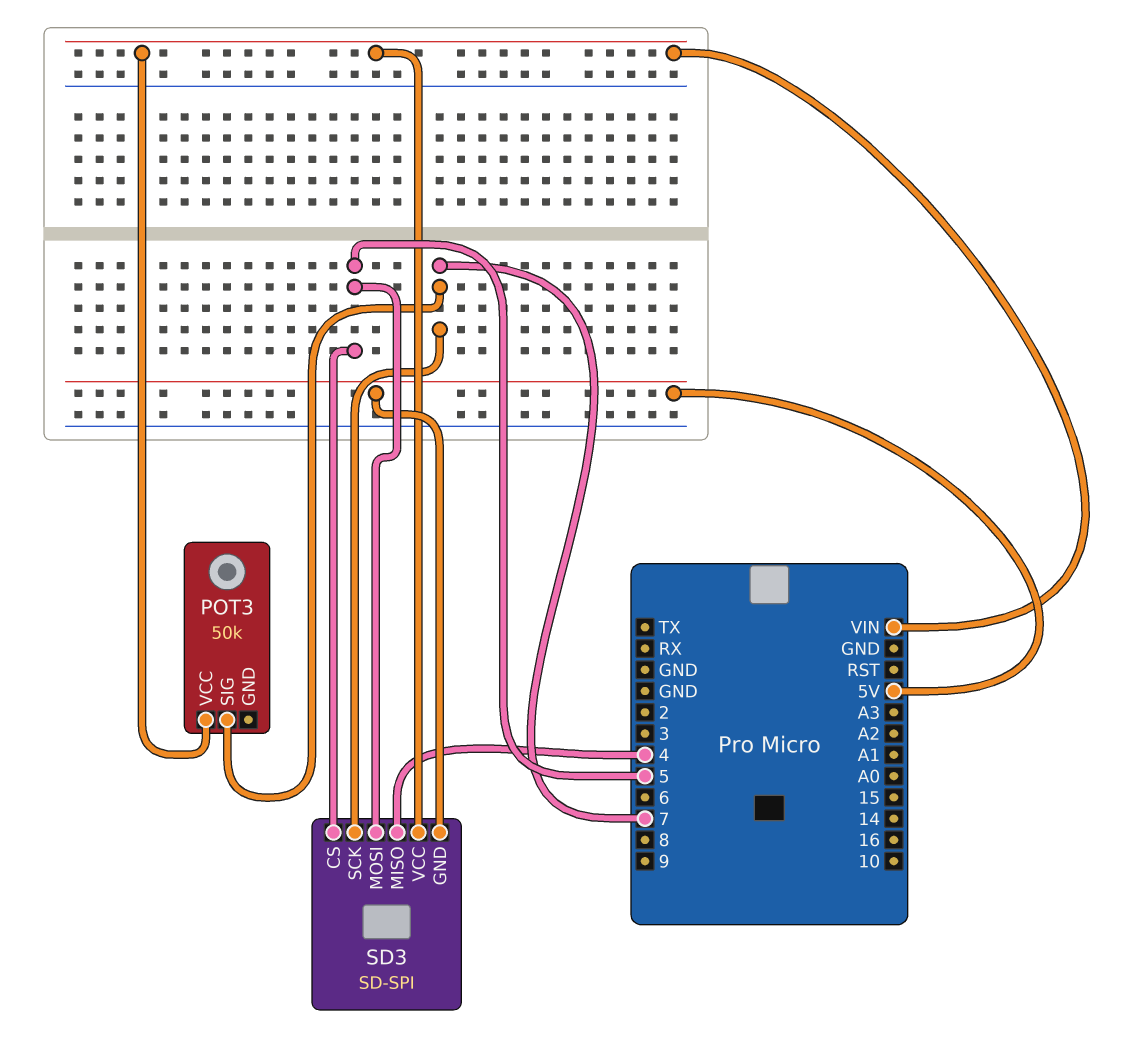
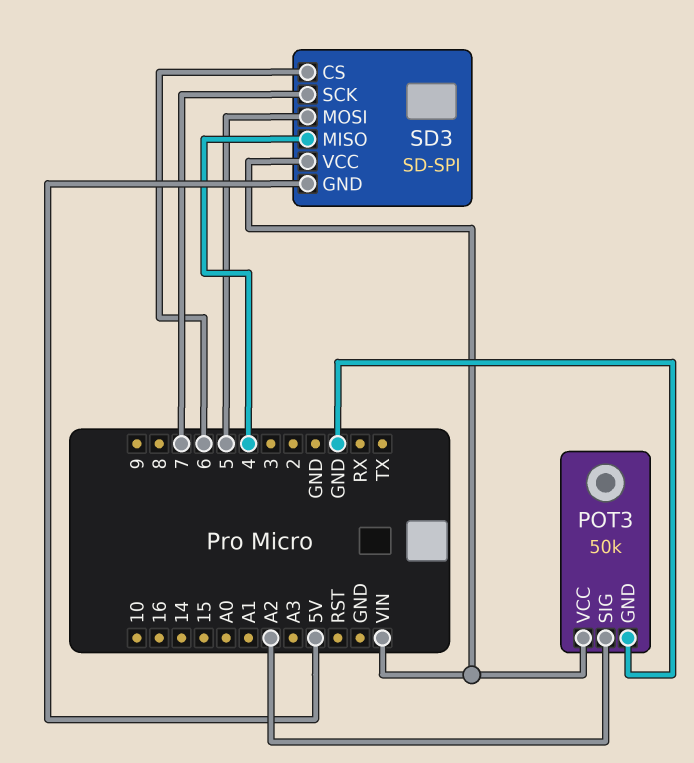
POT3 pin GND: none -> GND
POT3 pin SIG: 7 -> A2
SD3 pin CS: 5 -> 6

